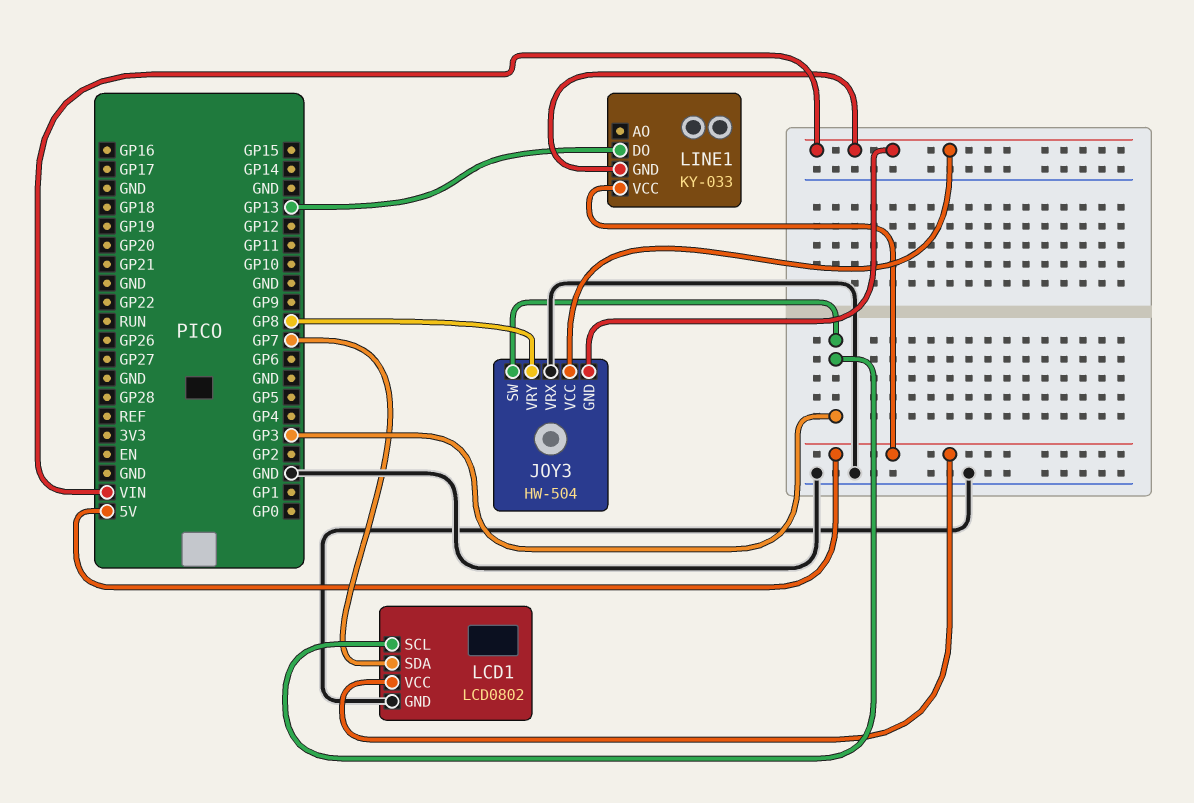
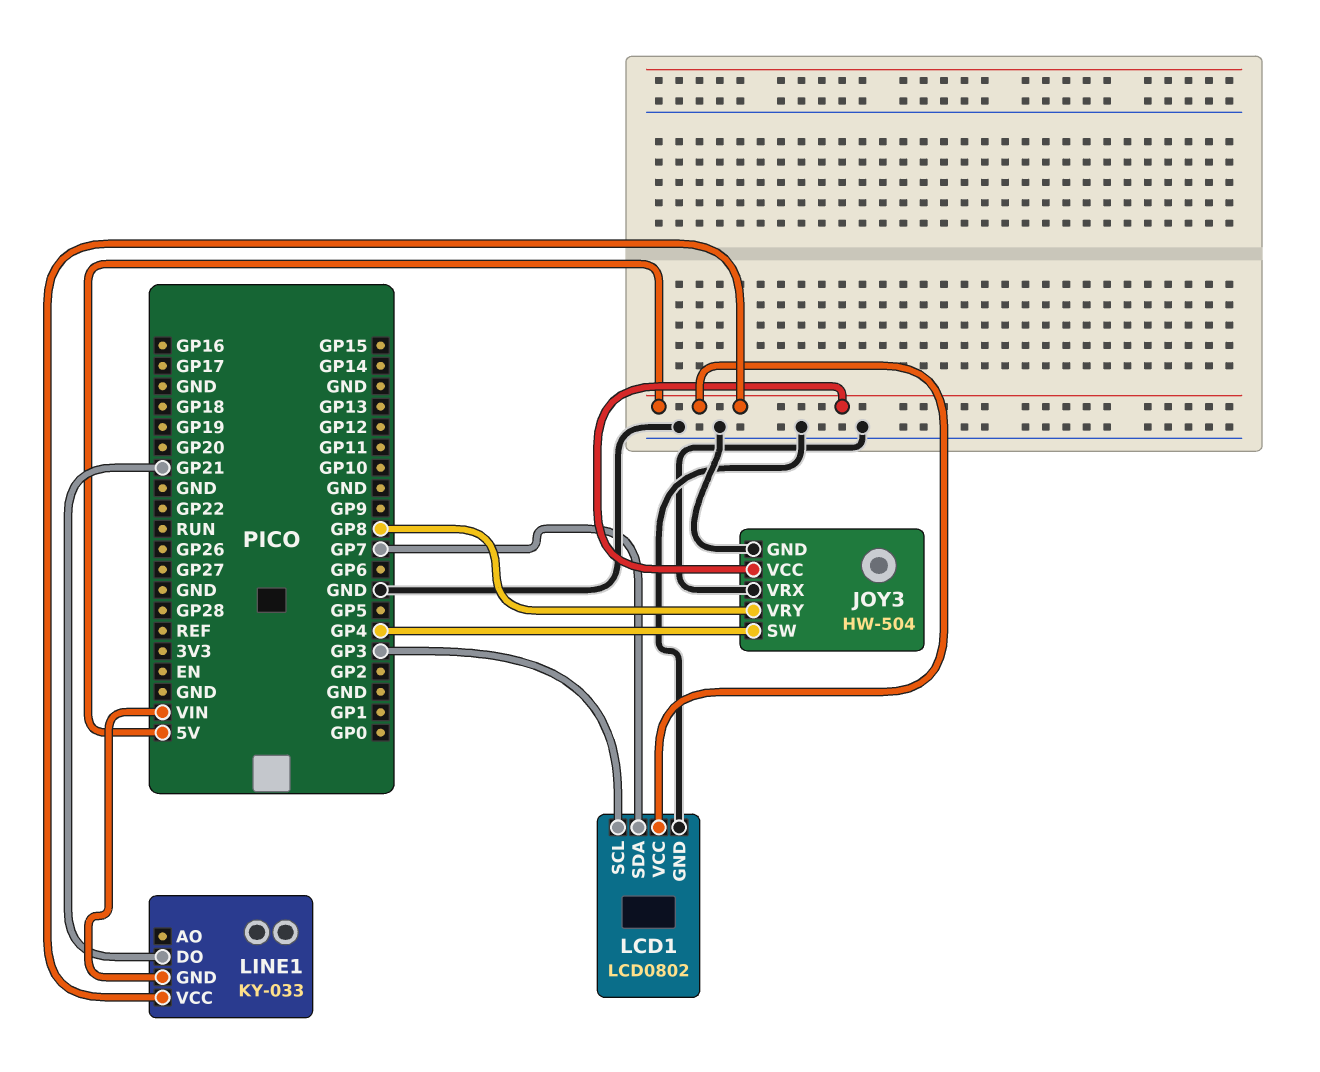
JOY3 pin GND: VIN -> GND
JOY3 pin SW: GP3 -> GP4
JOY3 pin VCC: VIN -> 5V
LINE1 pin DO: GP13 -> GP21

